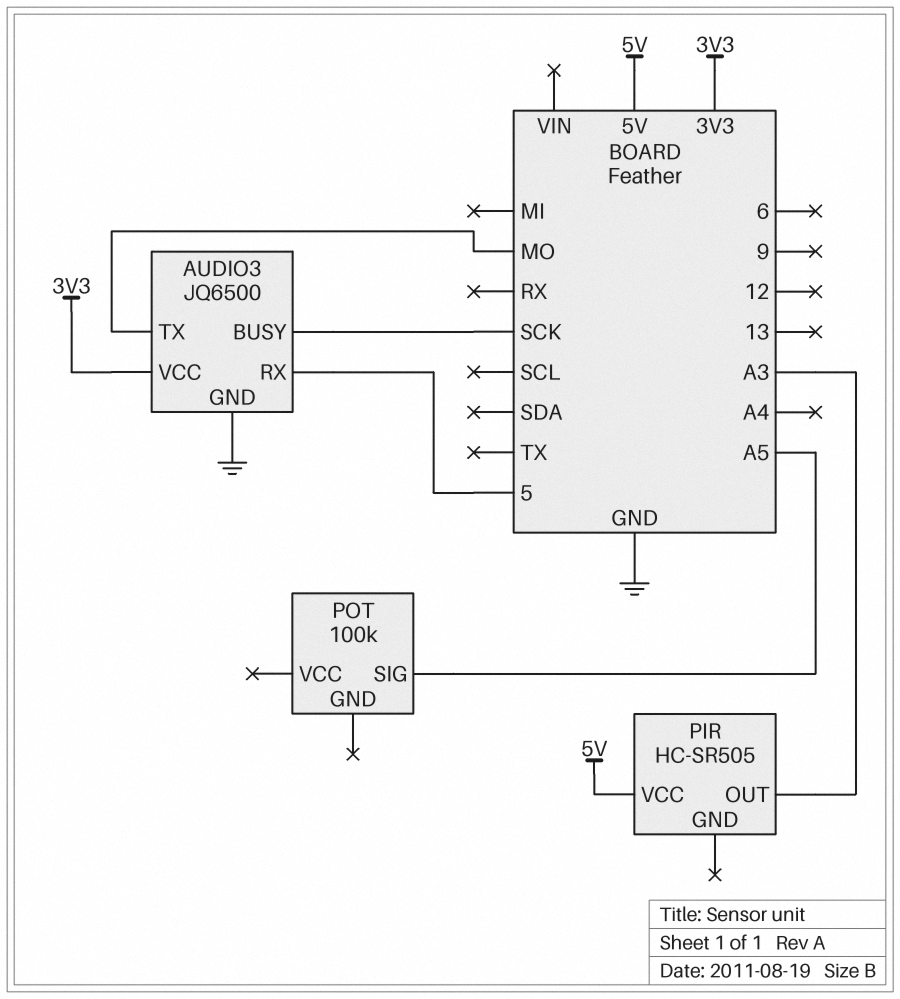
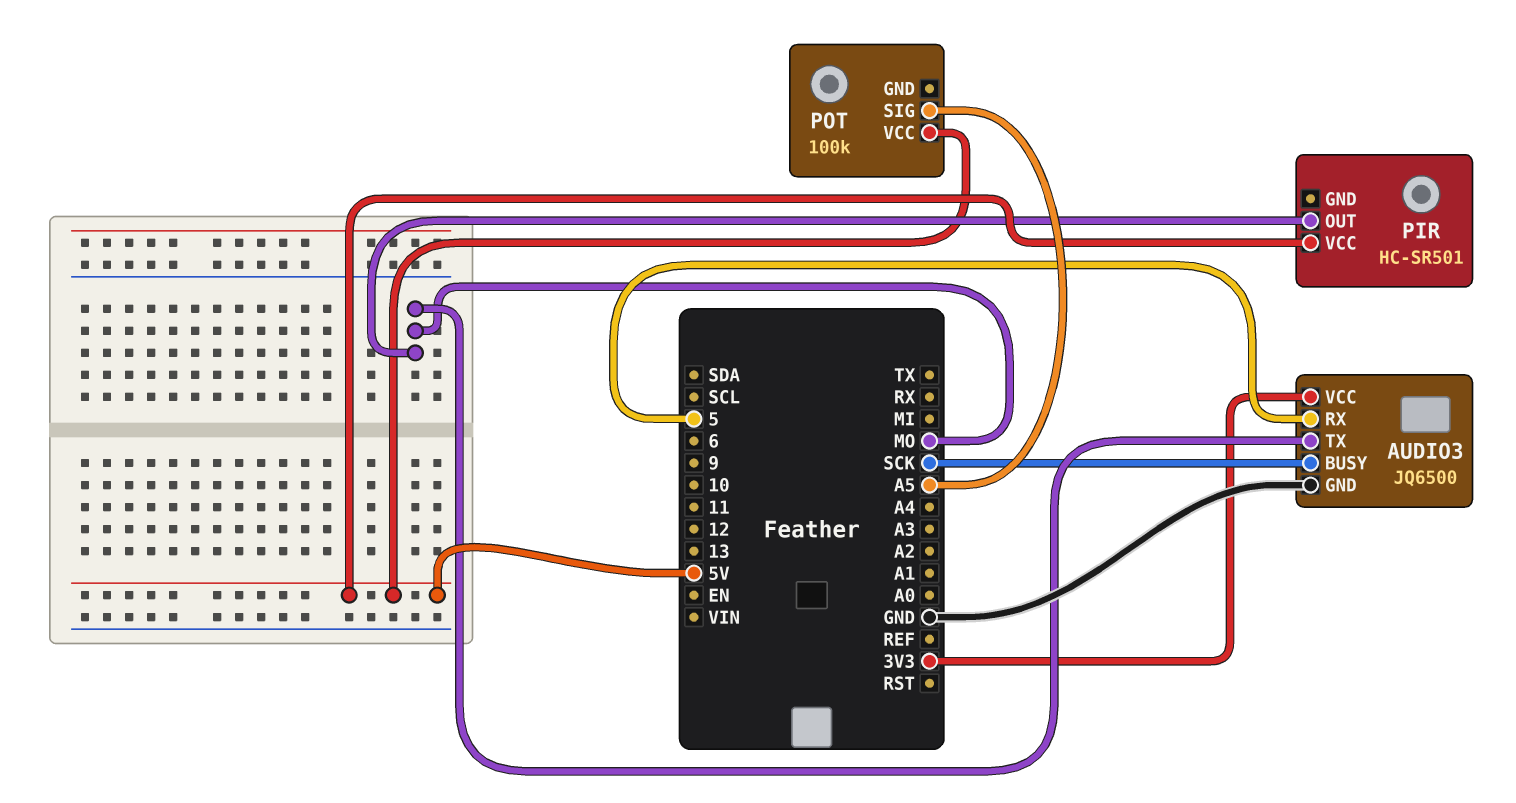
PIR: HC-SR505 -> HC-SR501
PIR pin OUT: A3 -> MO
POT pin VCC: none -> 5V

